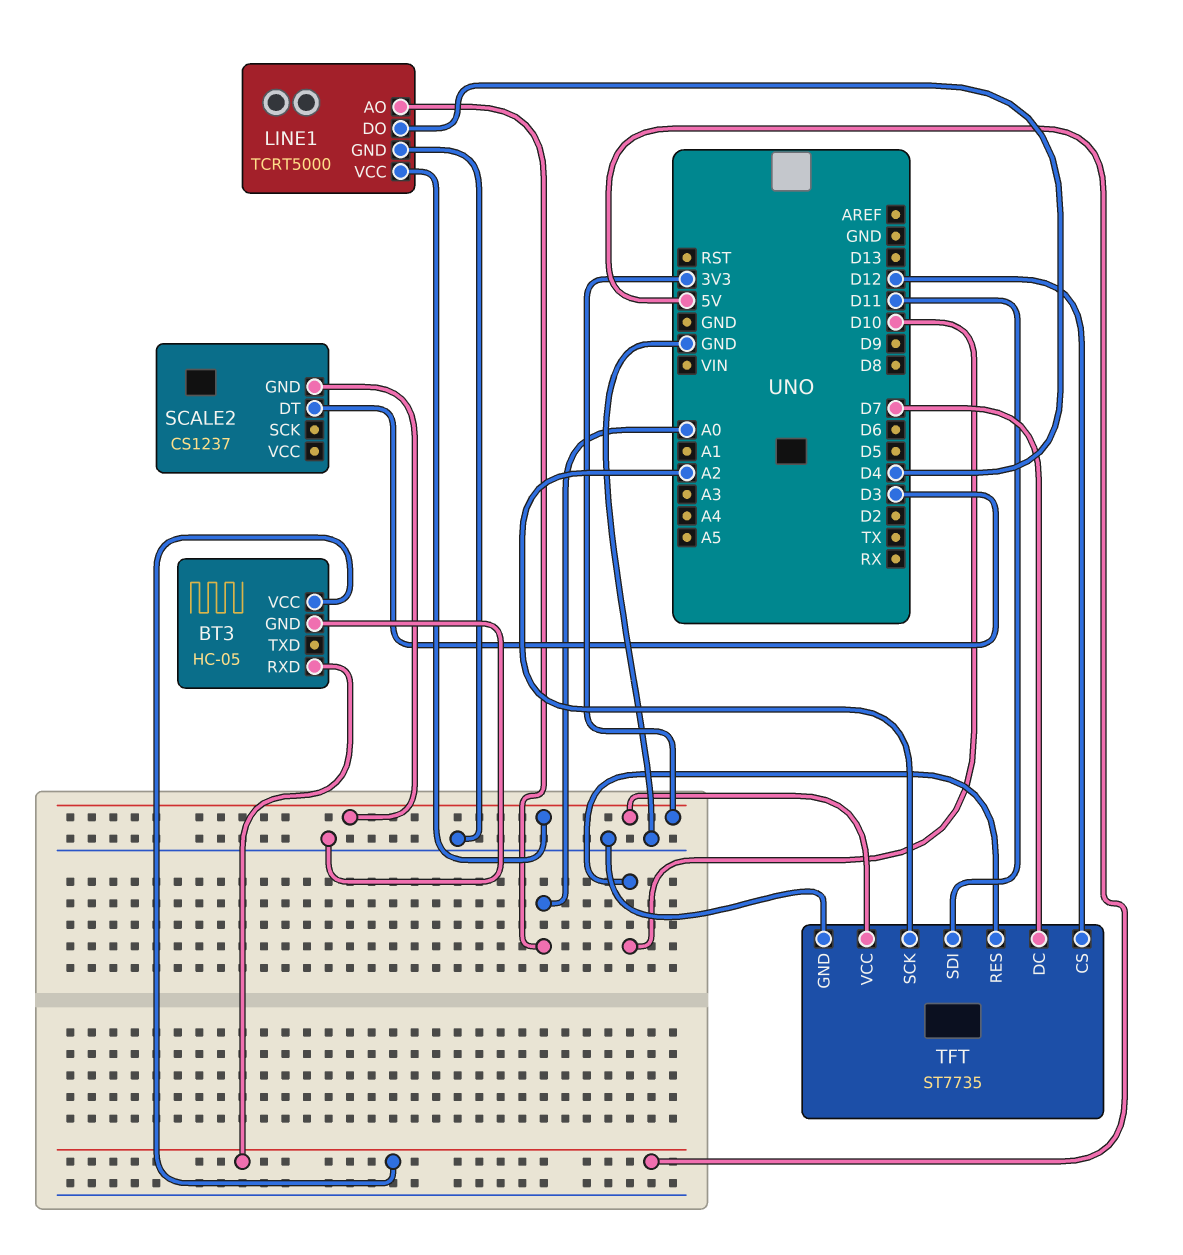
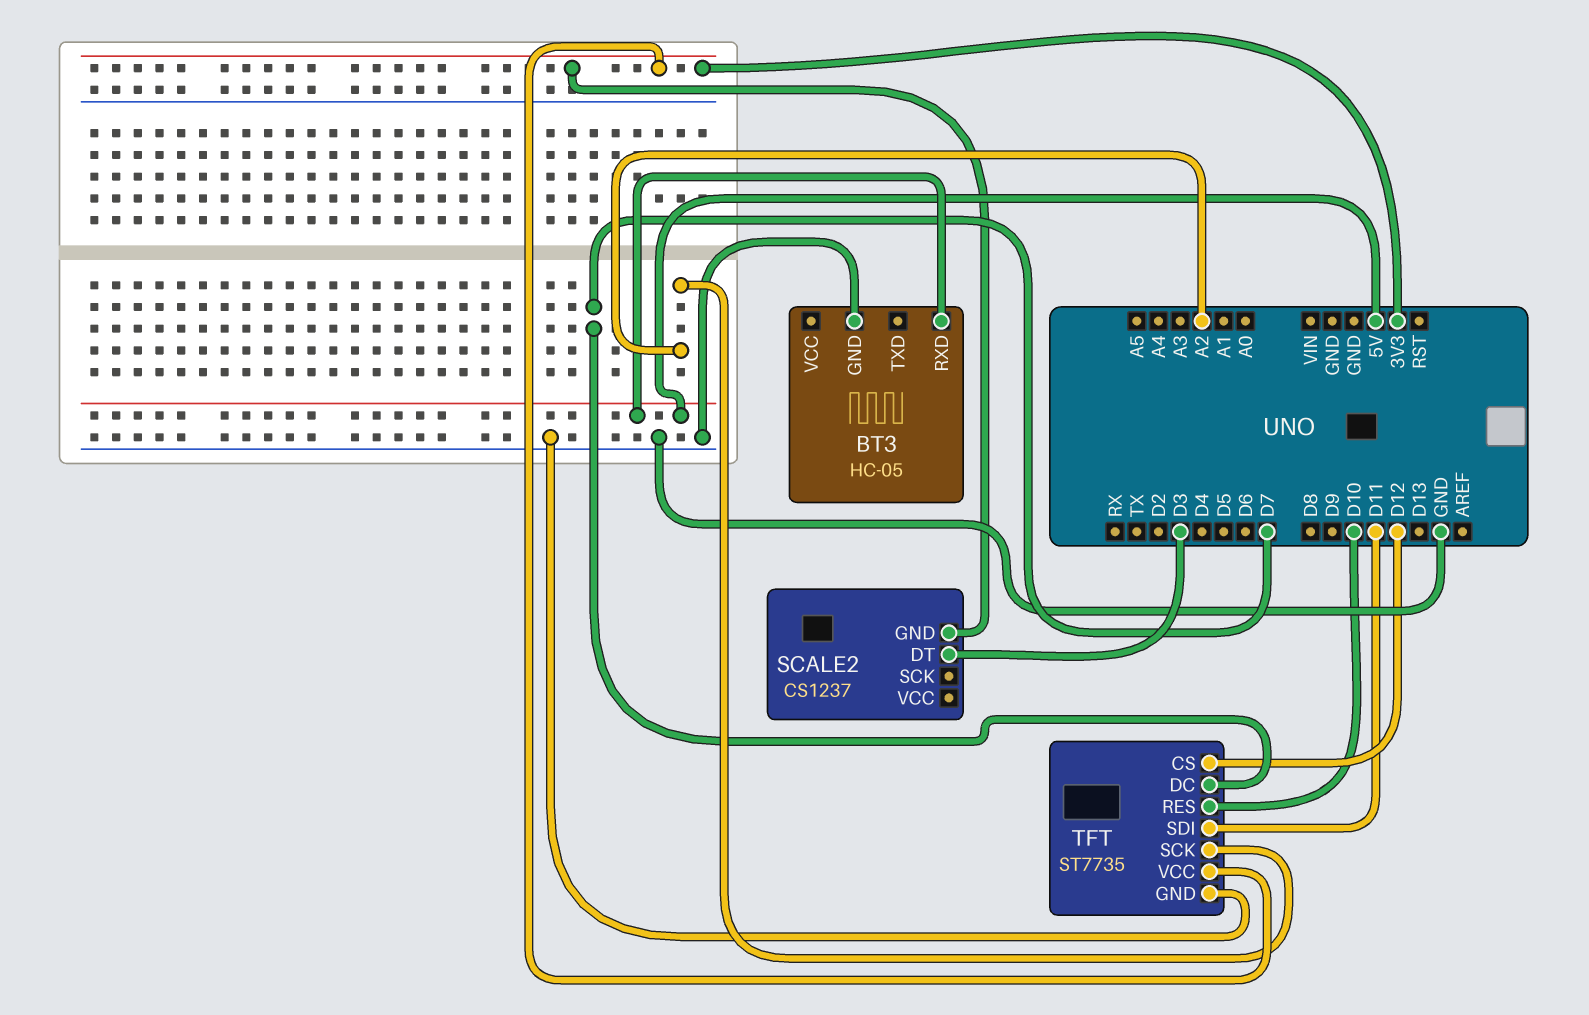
BT3 pin VCC: 5V -> none
LINE1: TCRT5000 -> none
LINE1 pin AO: A0 -> none
LINE1 pin DO: D4 -> none
LINE1 pin GND: GND -> none
LINE1 pin VCC: 3V3 -> none

